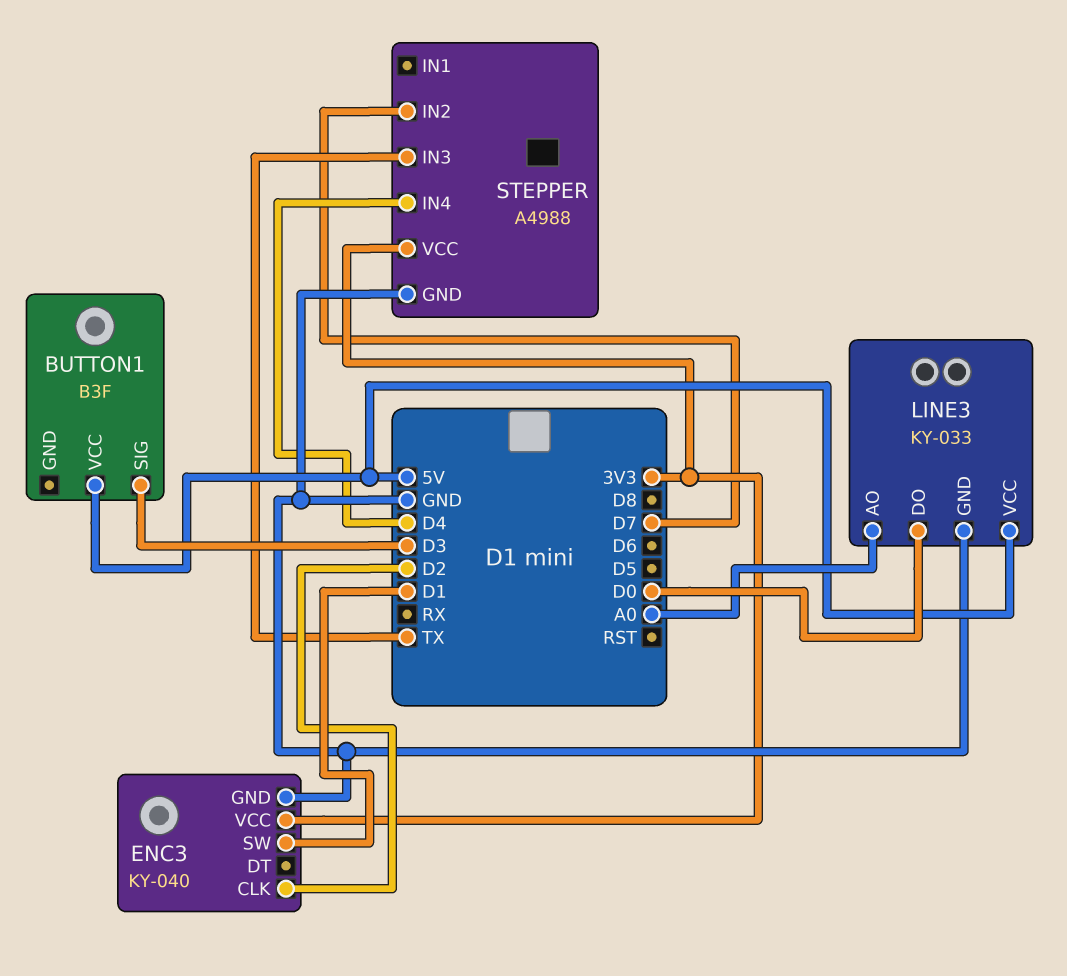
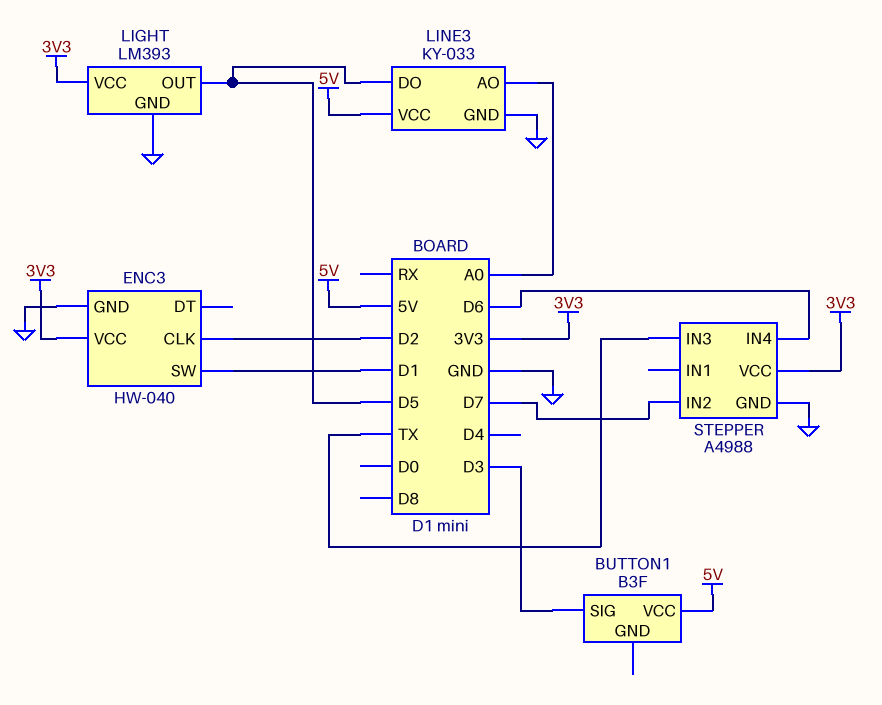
ENC3: KY-040 -> HW-040
LIGHT: none -> LM393
LIGHT pin GND: none -> GND
LIGHT pin OUT: none -> D5
LIGHT pin VCC: none -> 3V3
LINE3 pin DO: D0 -> D5
STEPPER pin IN4: D4 -> D6

